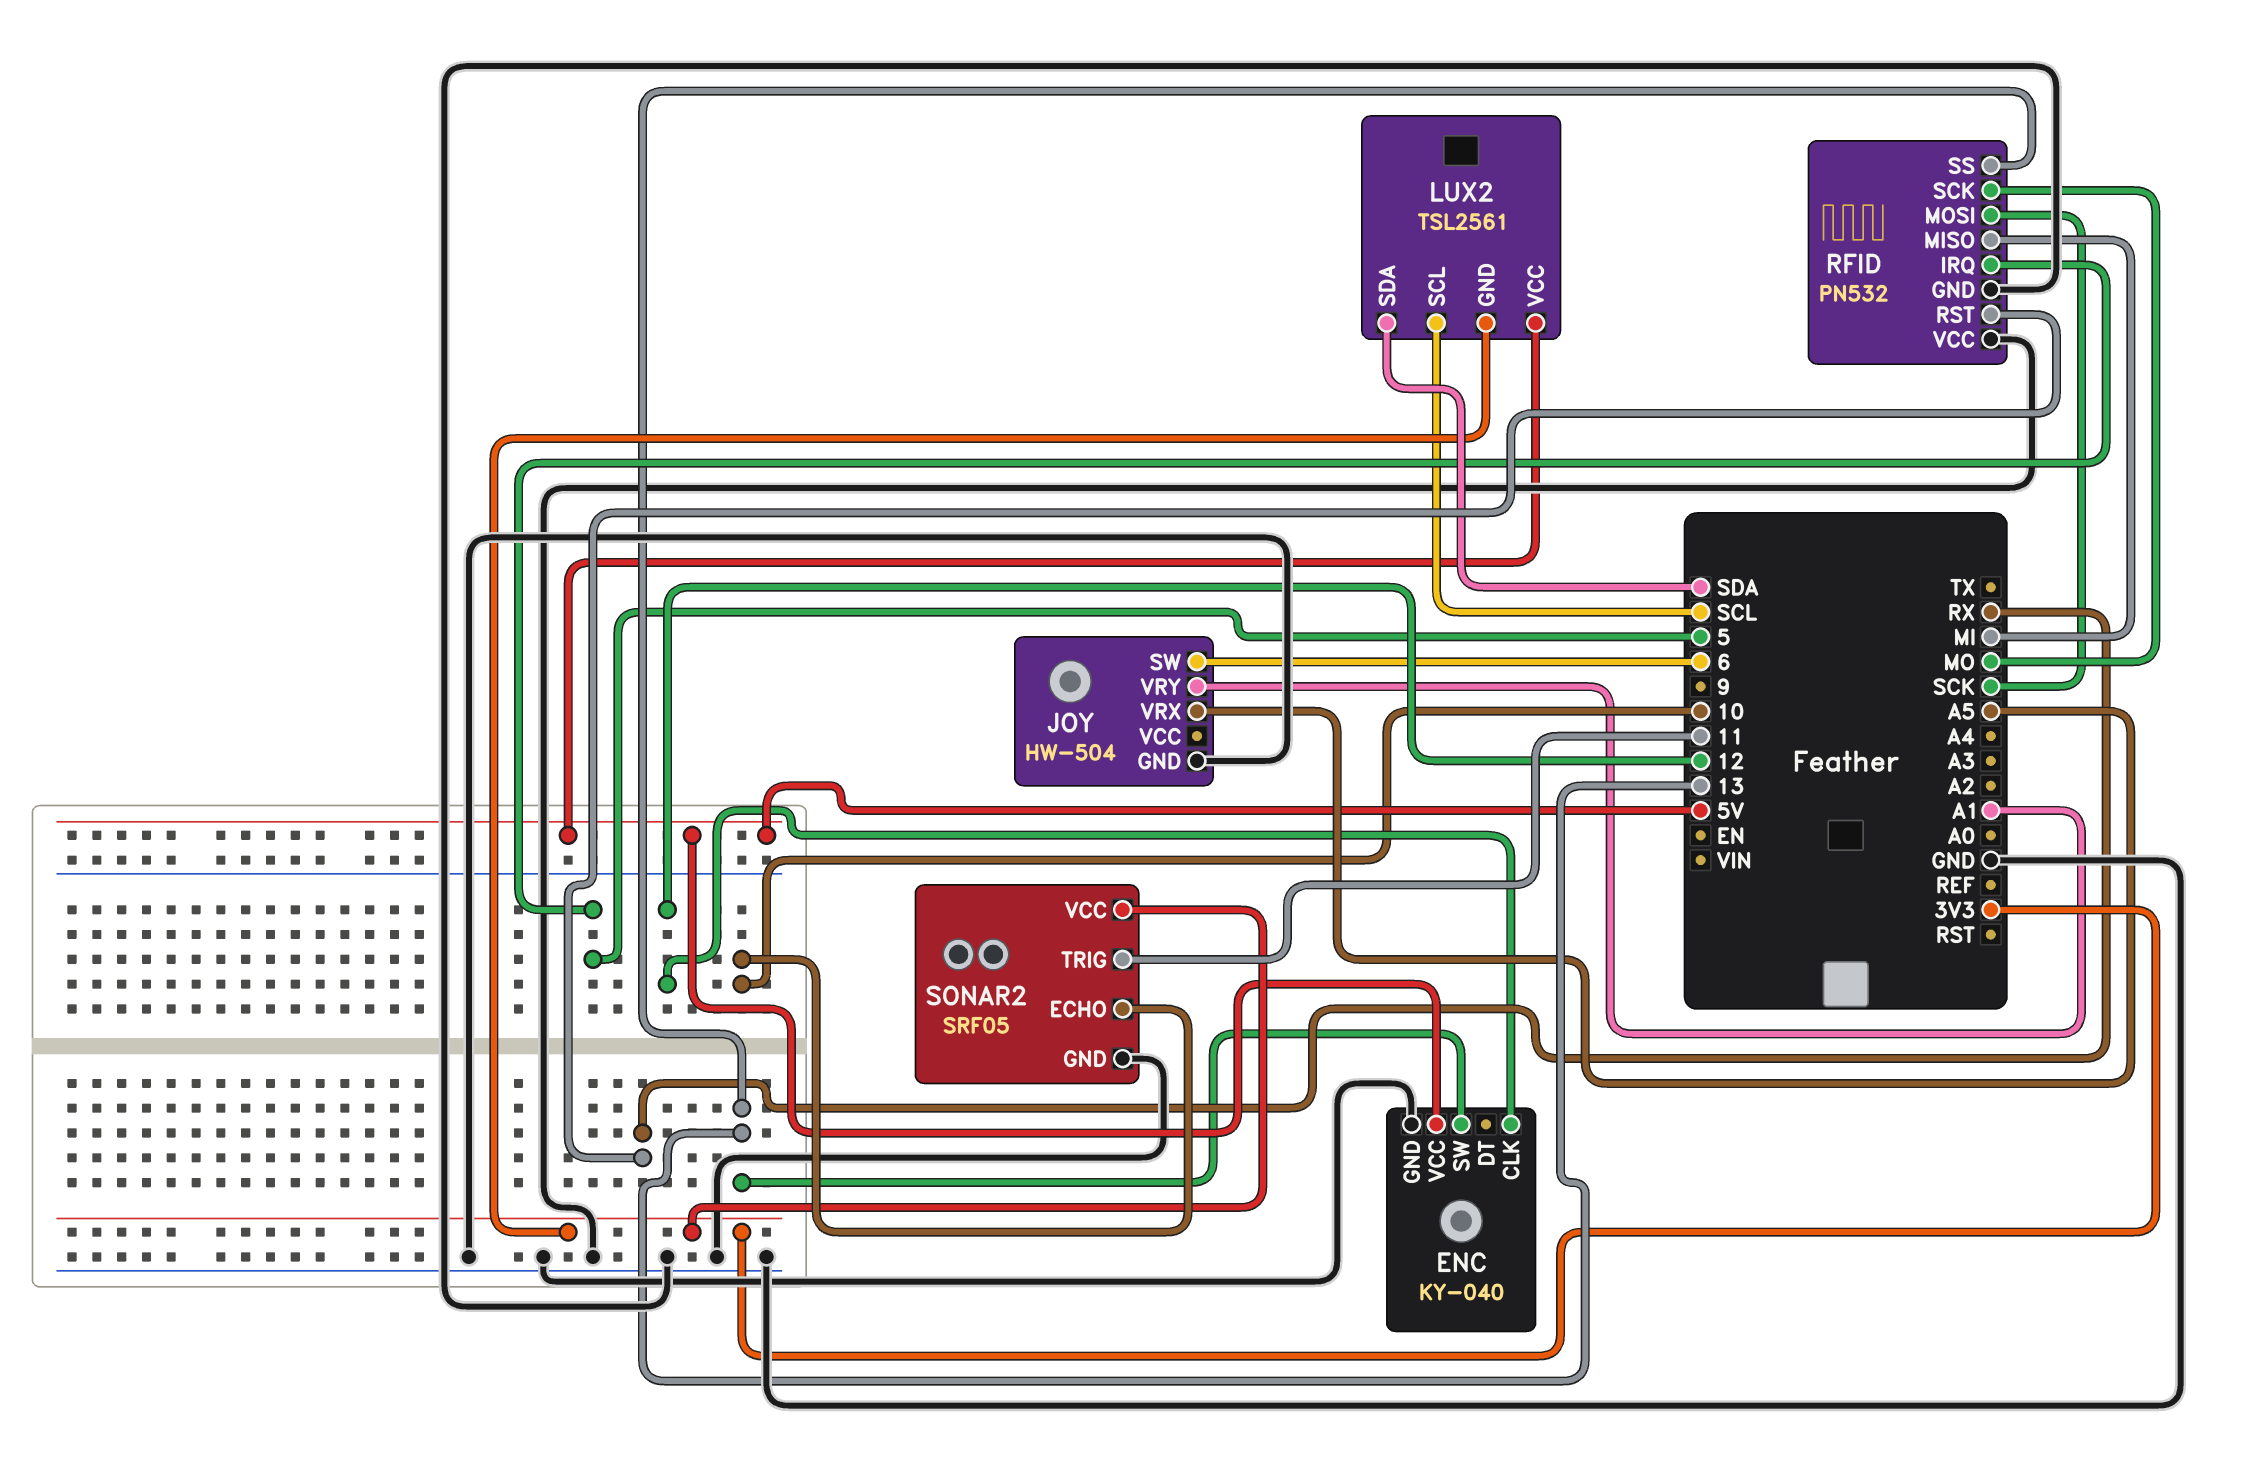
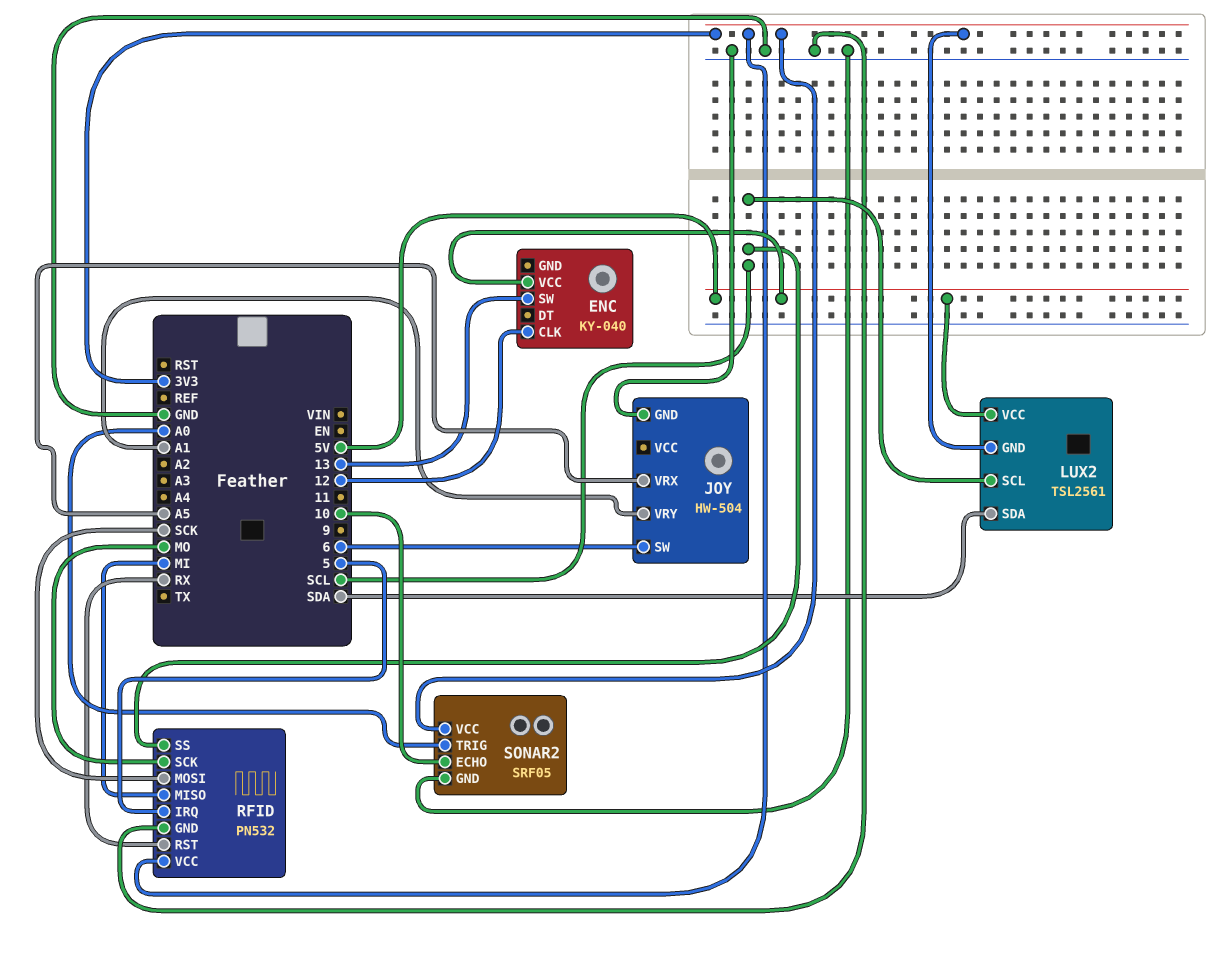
ENC pin GND: GND -> none
RFID pin SS: 13 -> SCL
RFID pin VCC: GND -> 3V3
SONAR2 pin TRIG: 11 -> A0

